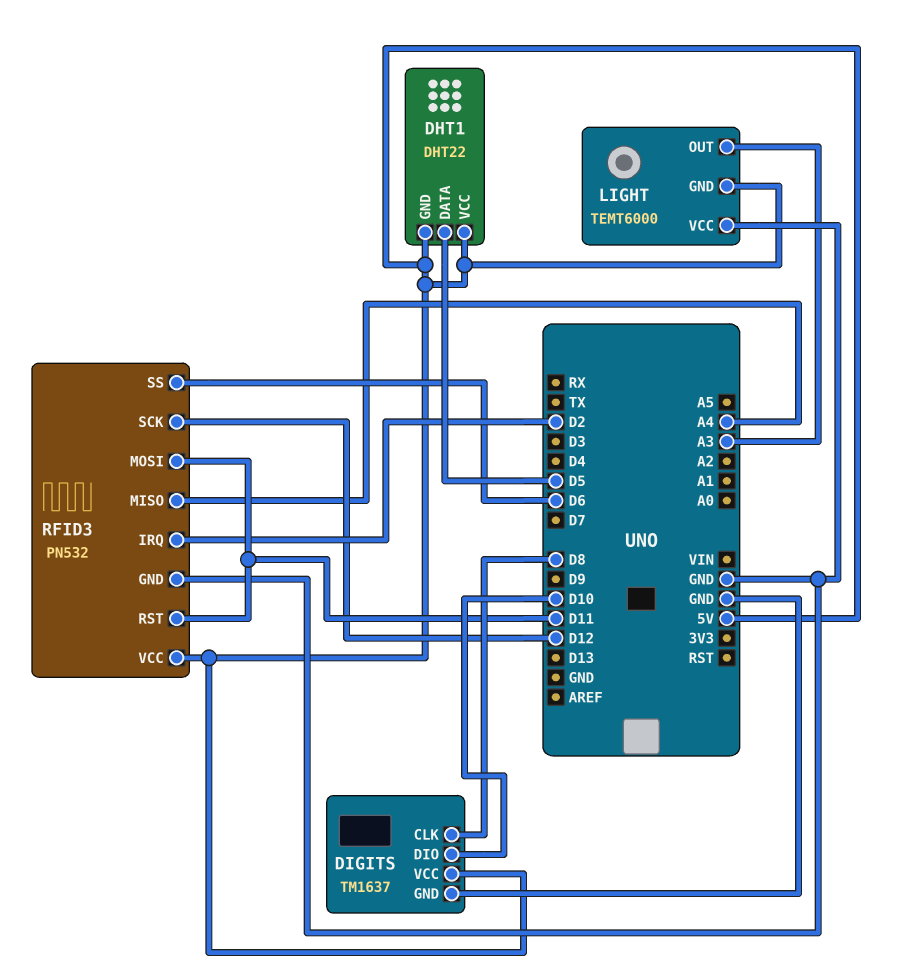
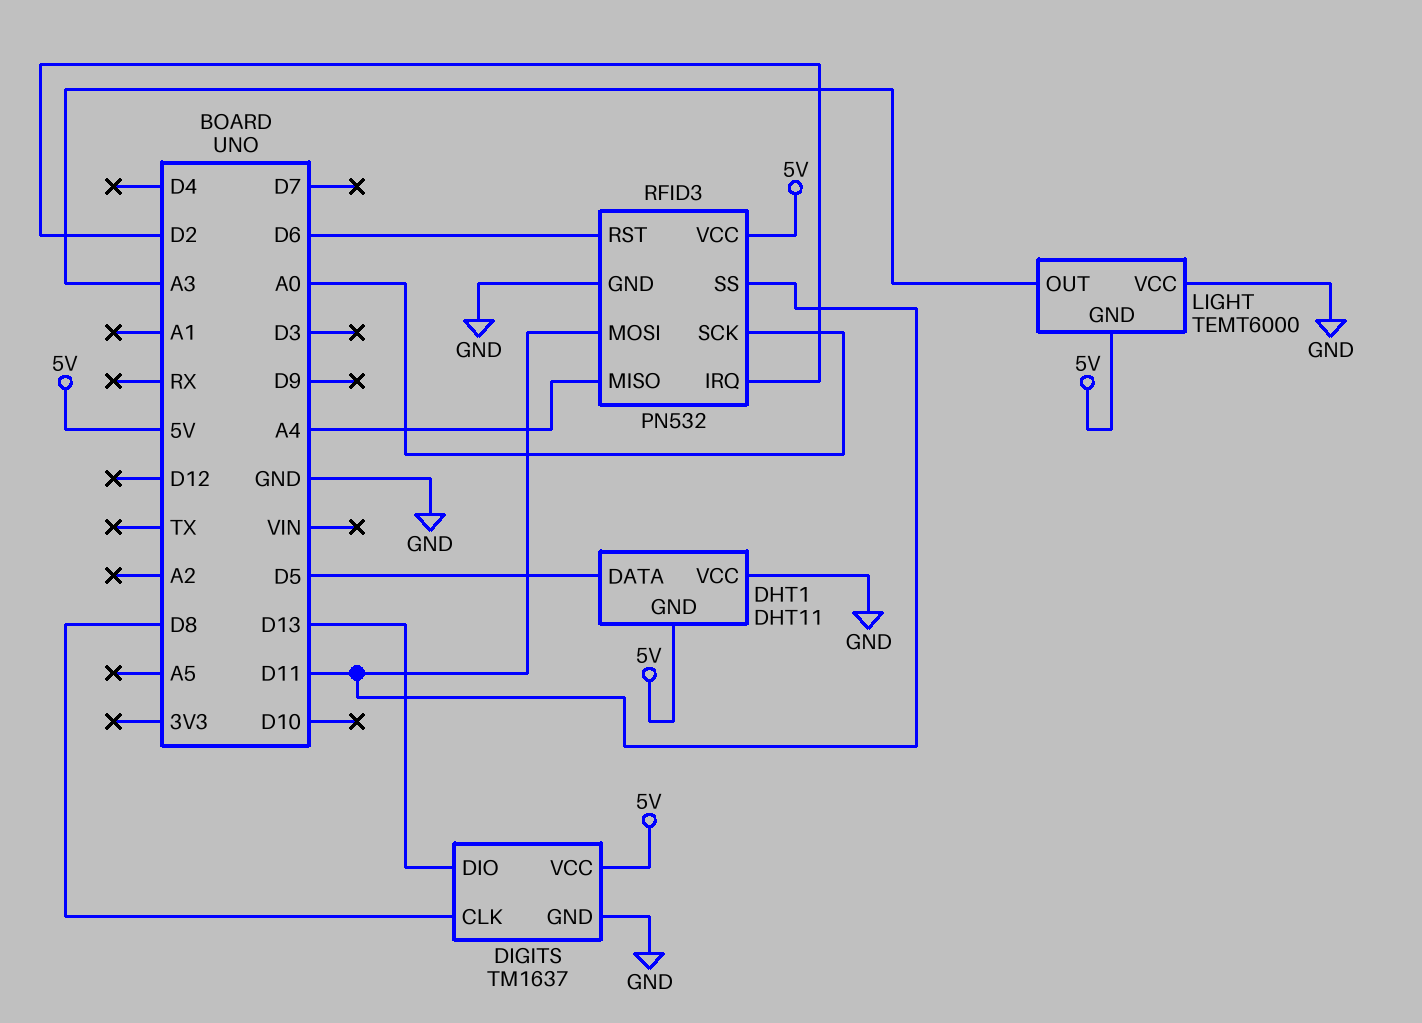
DHT1: DHT22 -> DHT11
DHT1 pin VCC: 5V -> GND
DIGITS pin DIO: D10 -> D13
RFID3 pin RST: D11 -> D6
RFID3 pin SCK: D12 -> A0
RFID3 pin SS: D6 -> D11

